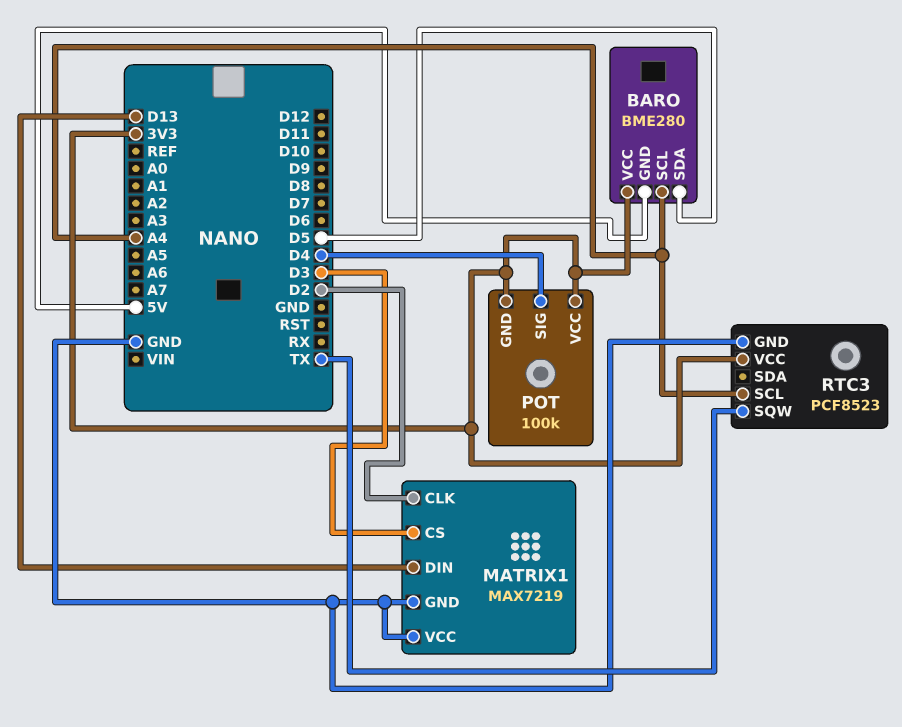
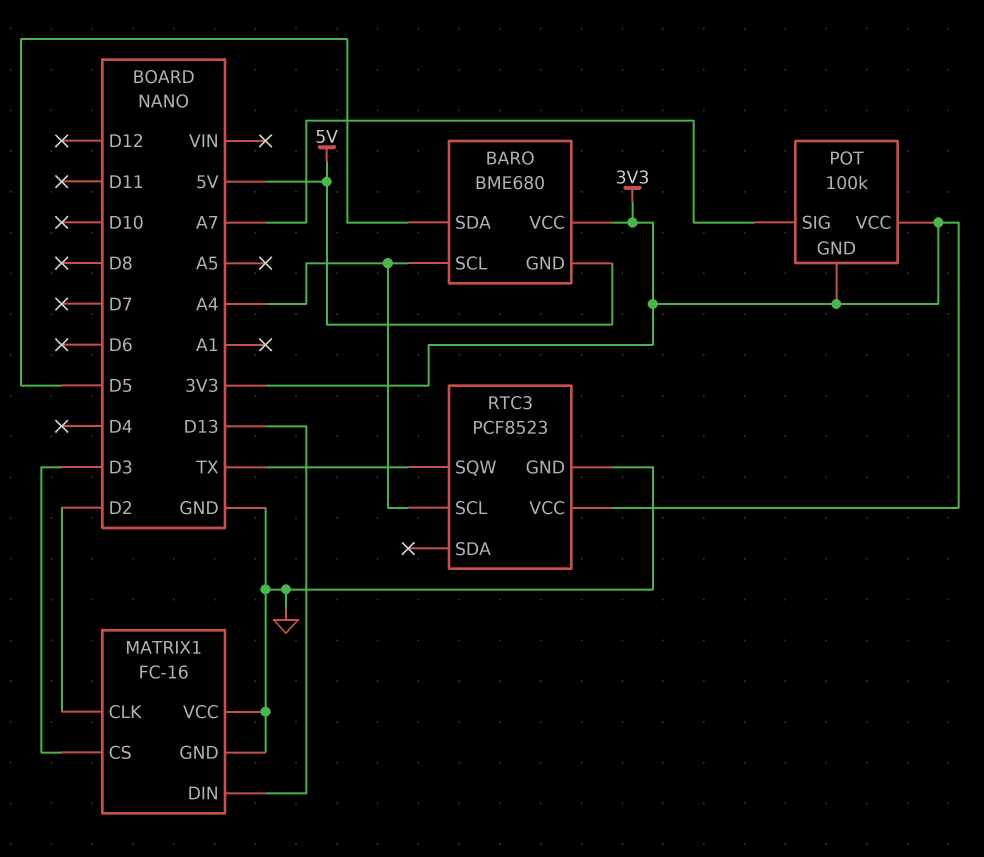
BARO: BME280 -> BME680
MATRIX1: MAX7219 -> FC-16
POT pin SIG: D4 -> A7

